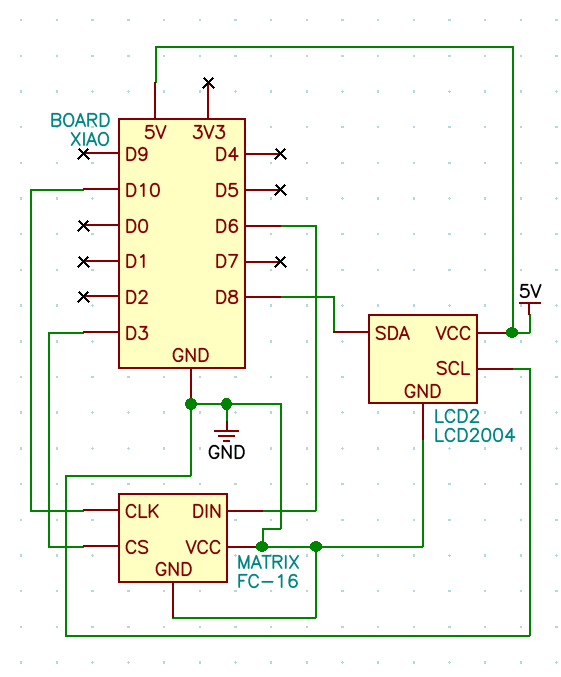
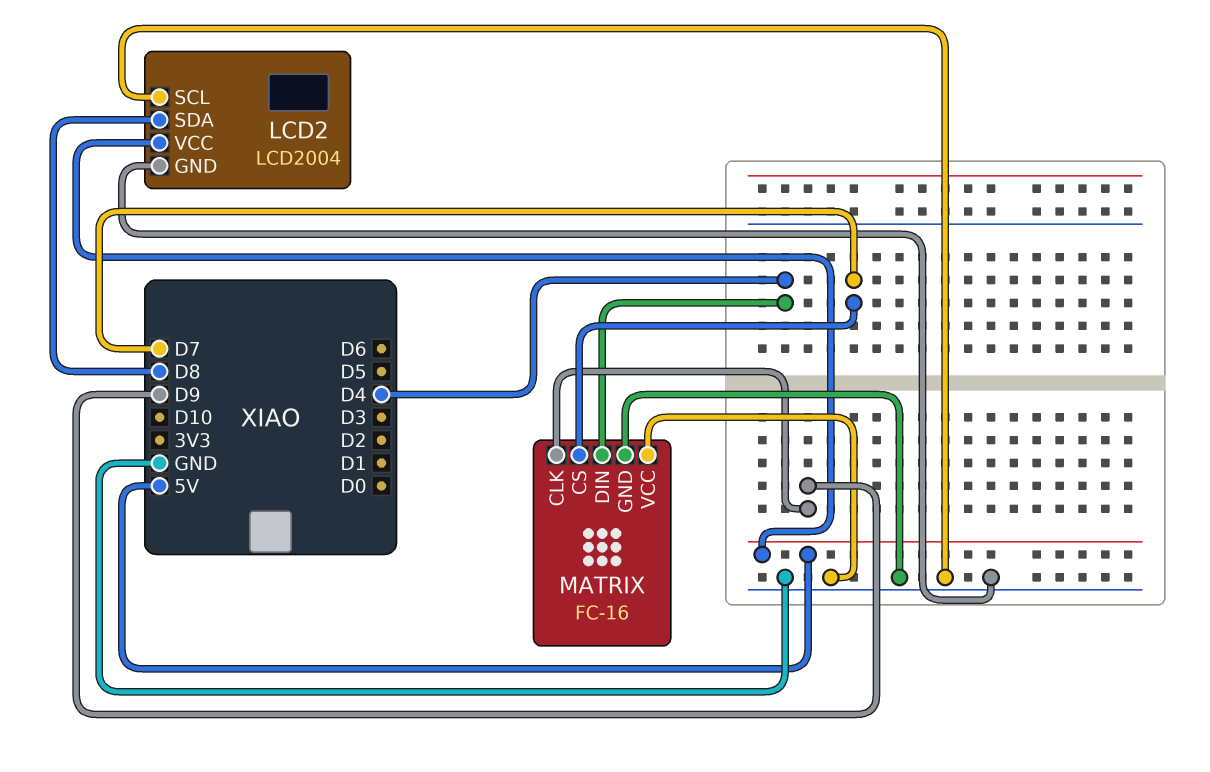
MATRIX pin CLK: D10 -> D9
MATRIX pin CS: D3 -> D7
MATRIX pin DIN: D6 -> D4

